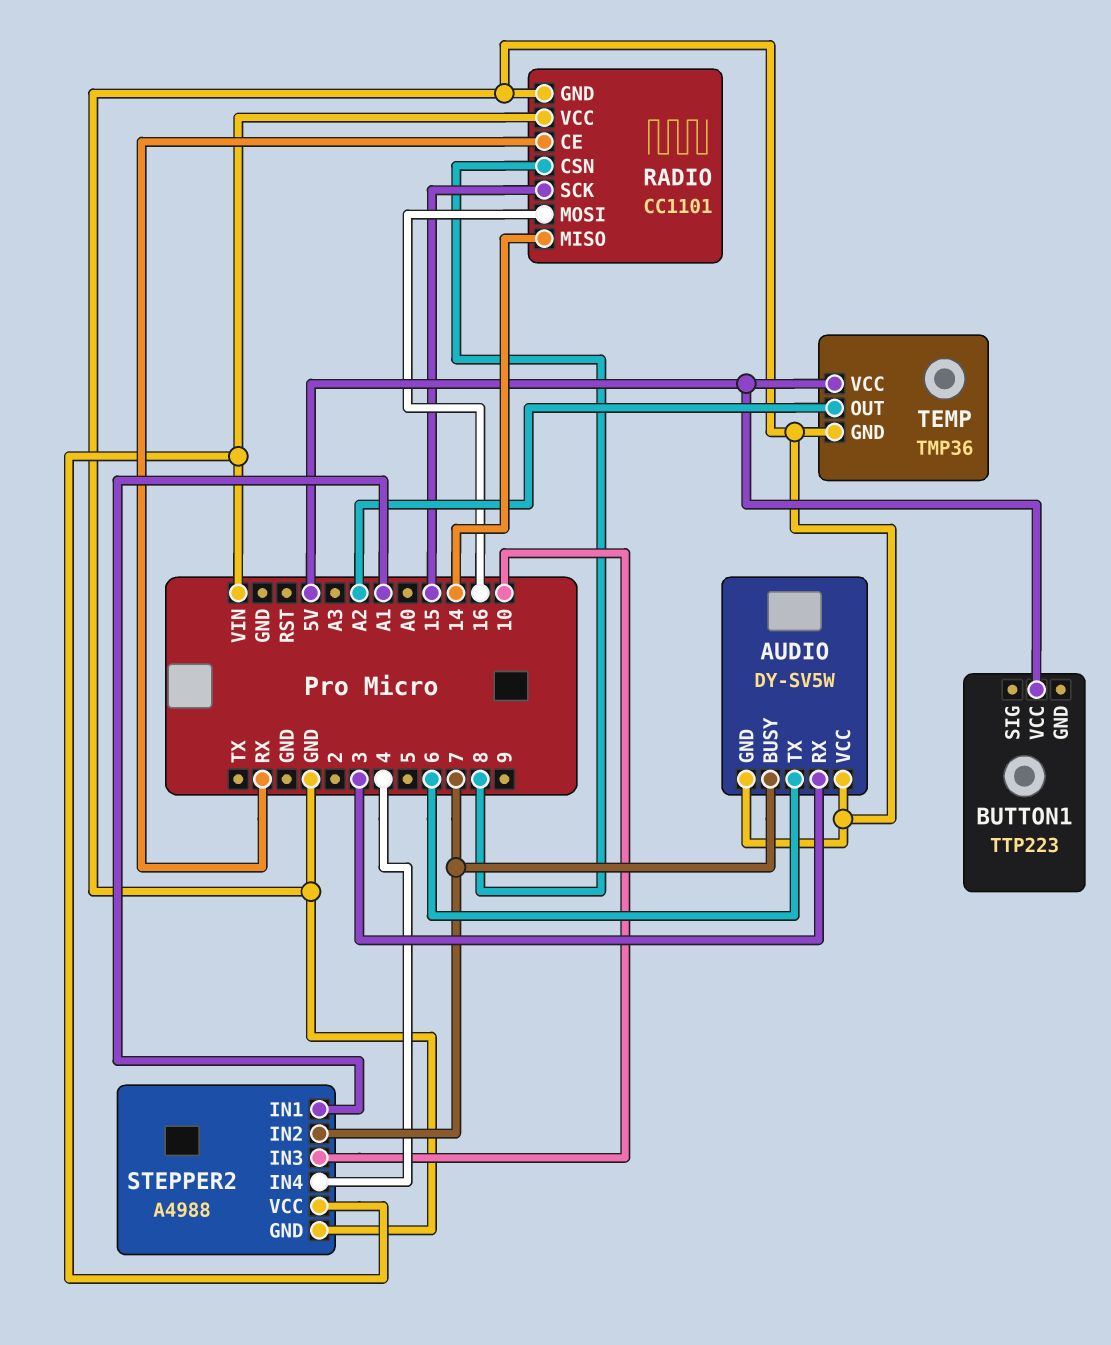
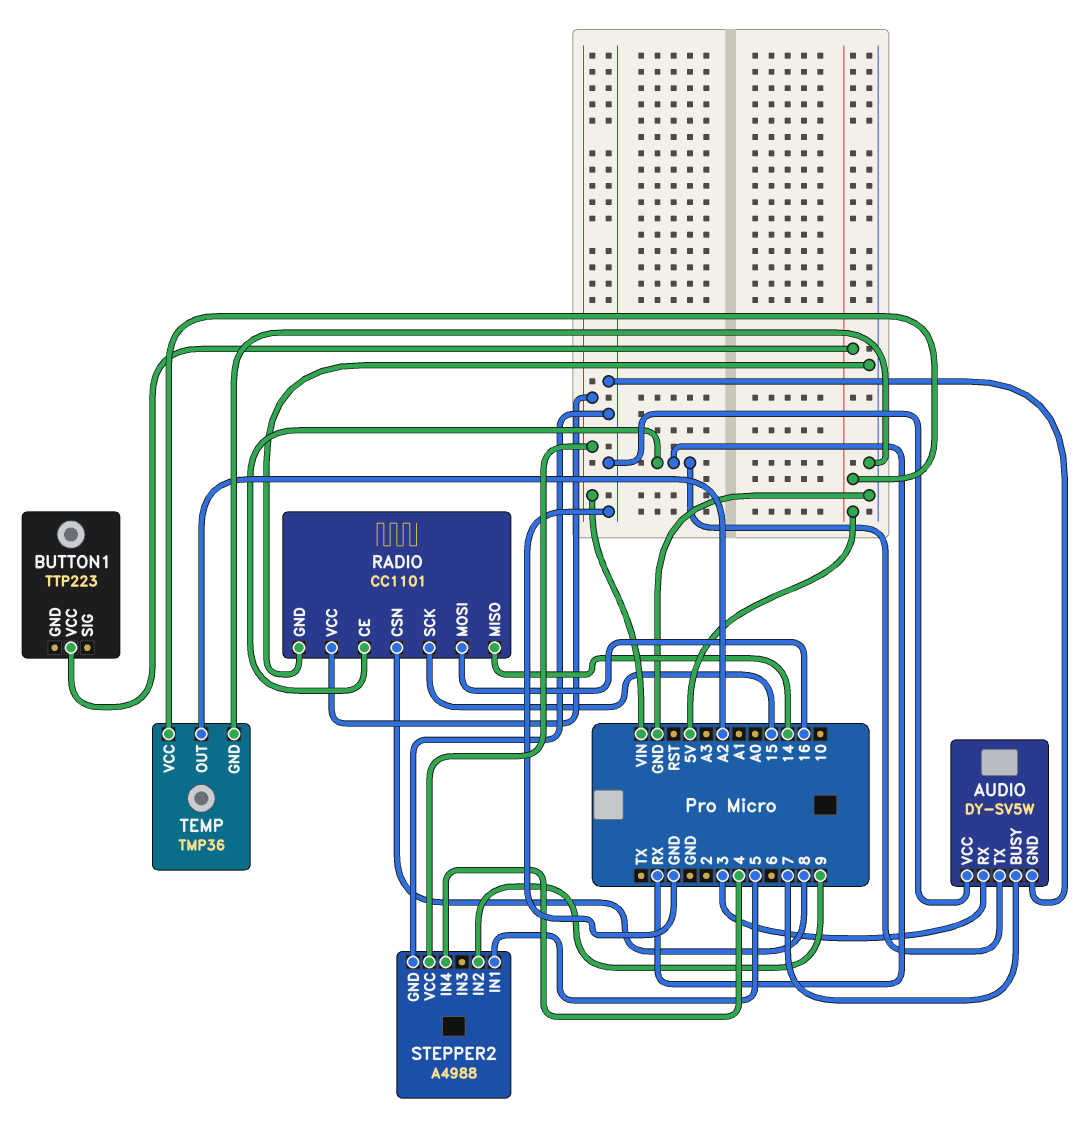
AUDIO pin TX: 6 -> RX
STEPPER2 pin IN1: A1 -> 5
STEPPER2 pin IN2: 7 -> 9
STEPPER2 pin IN3: 10 -> none

